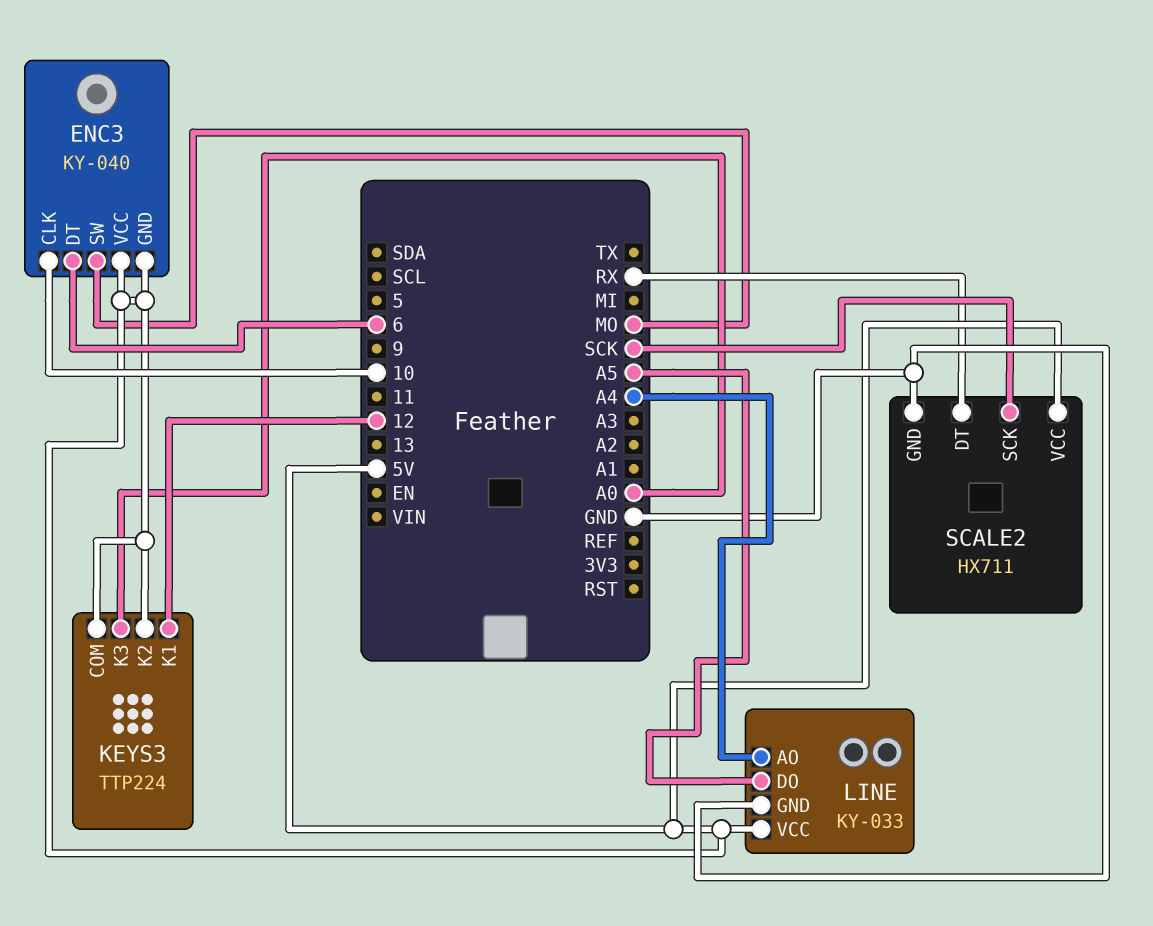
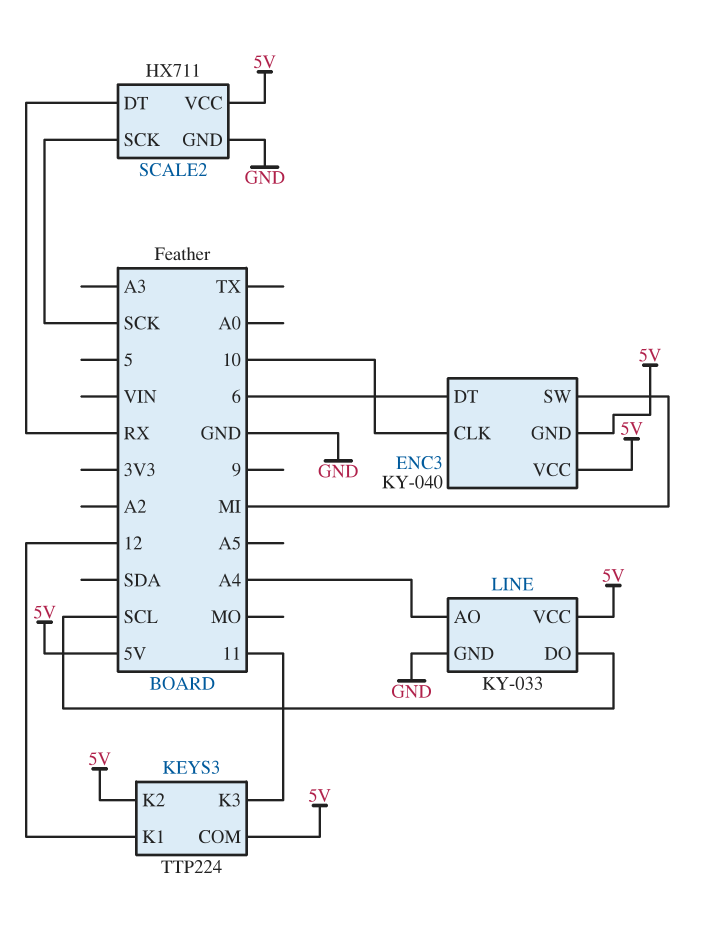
ENC3 pin SW: MO -> MI
KEYS3 pin K3: A0 -> 11
LINE pin DO: A5 -> SCL

